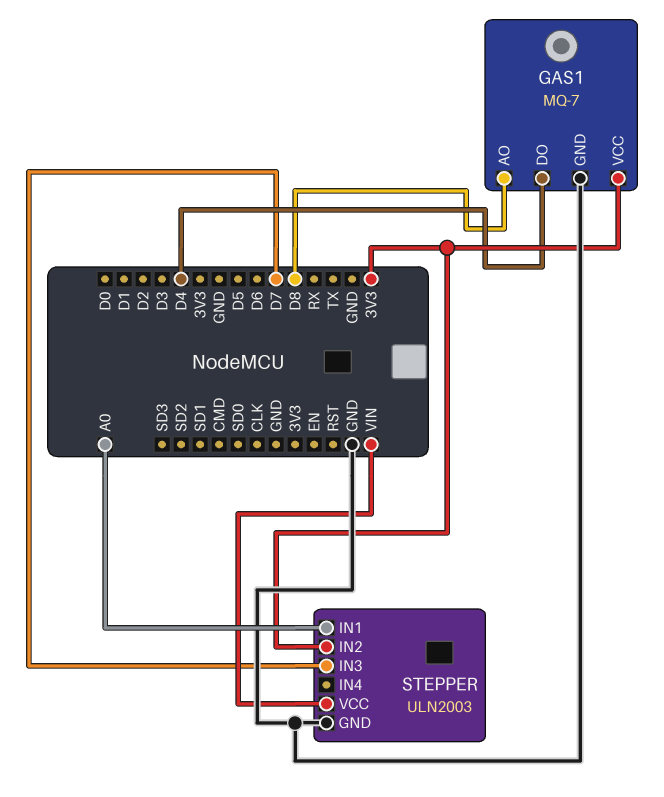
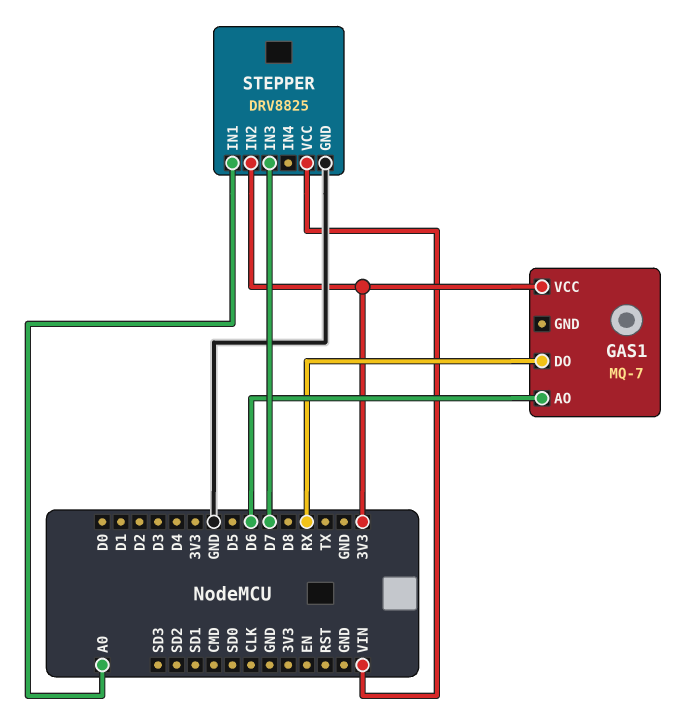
GAS1 pin AO: D8 -> D6
GAS1 pin DO: D4 -> RX
GAS1 pin GND: GND -> none
STEPPER: ULN2003 -> DRV8825

